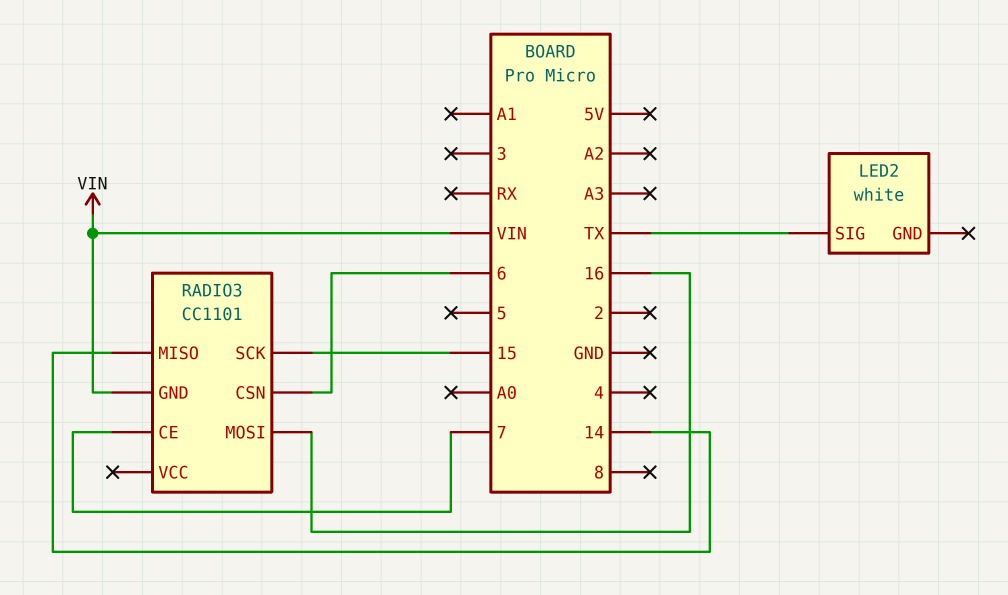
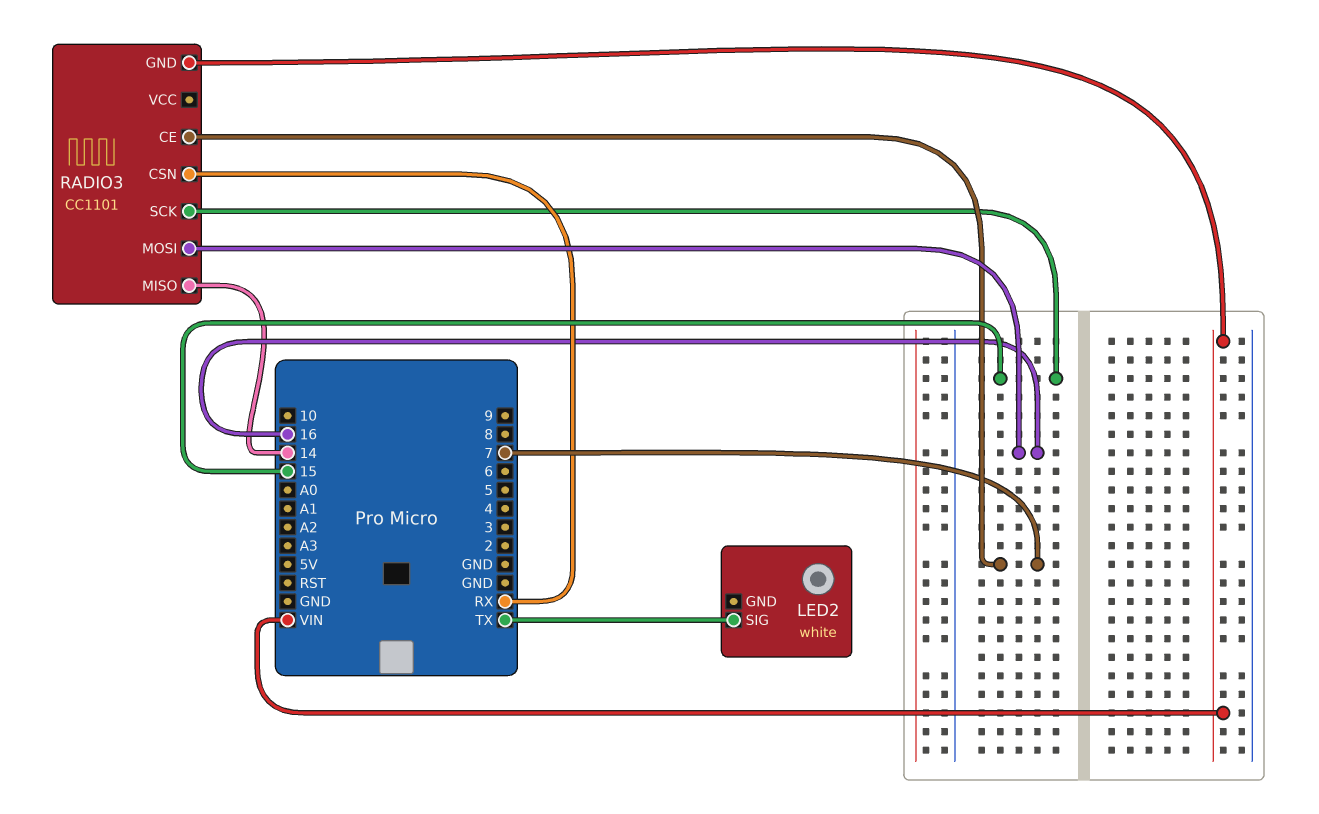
RADIO3 pin CSN: 6 -> RX

